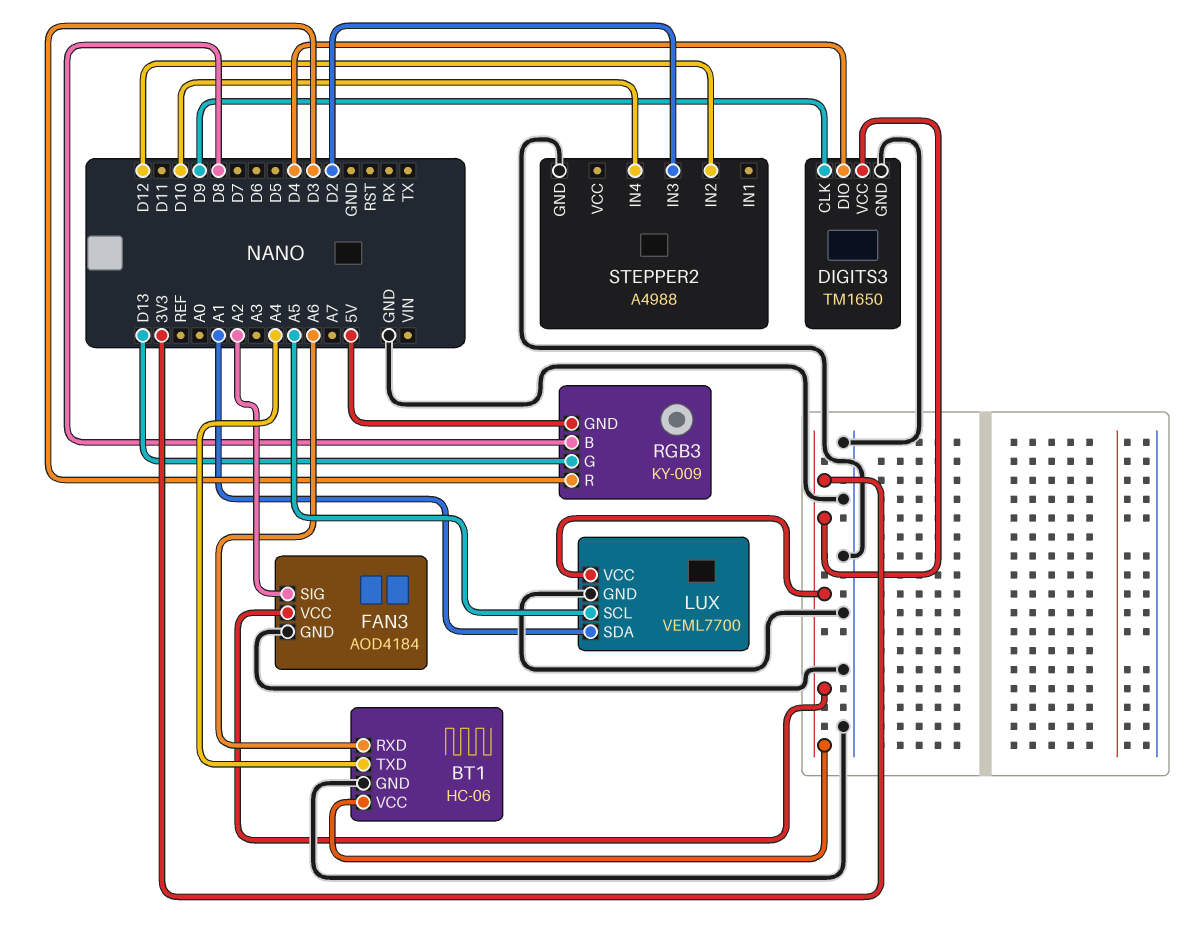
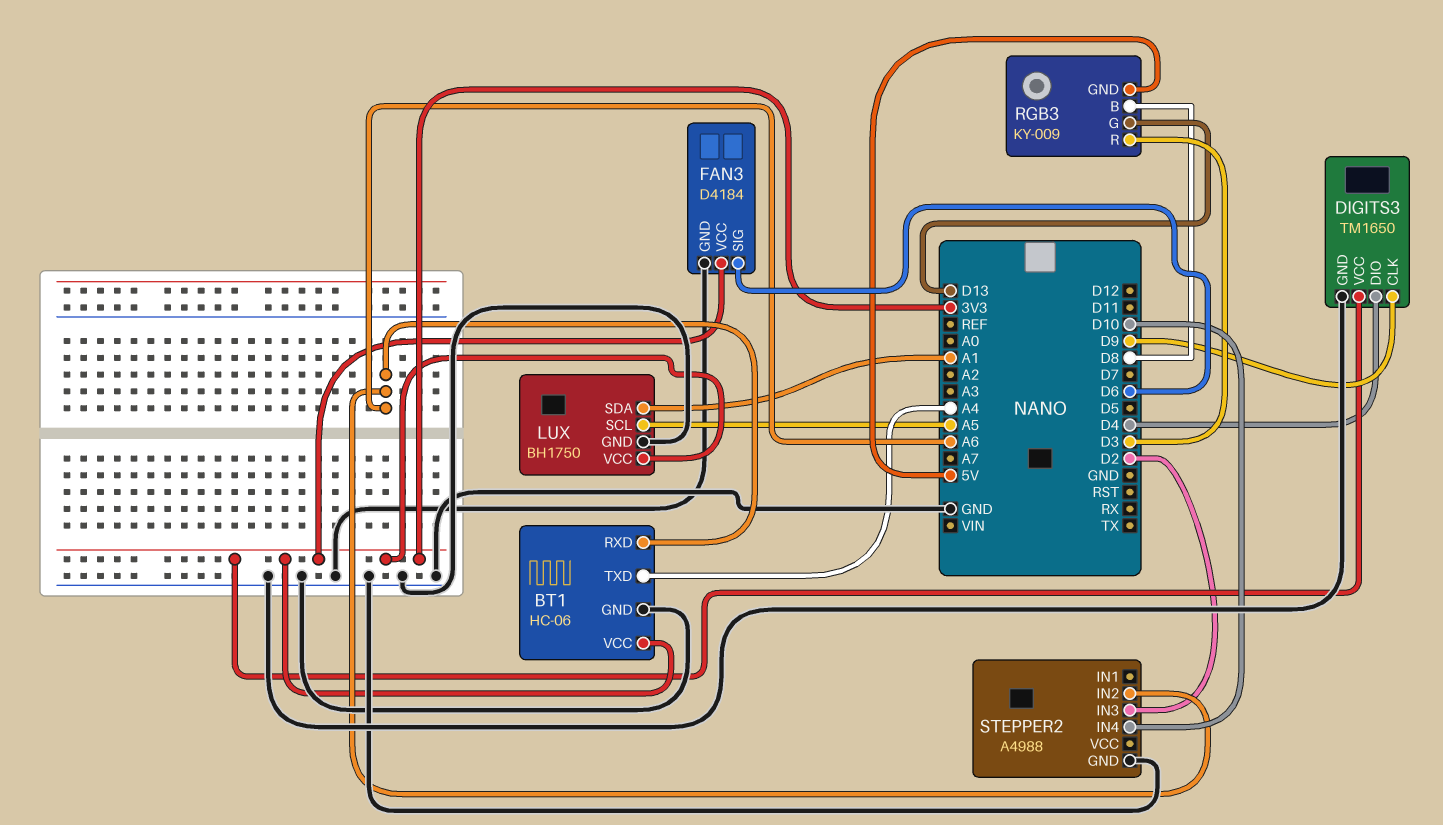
FAN3: AOD4184 -> D4184
FAN3 pin SIG: A2 -> D6
LUX: VEML7700 -> BH1750
STEPPER2 pin IN2: D12 -> A6

